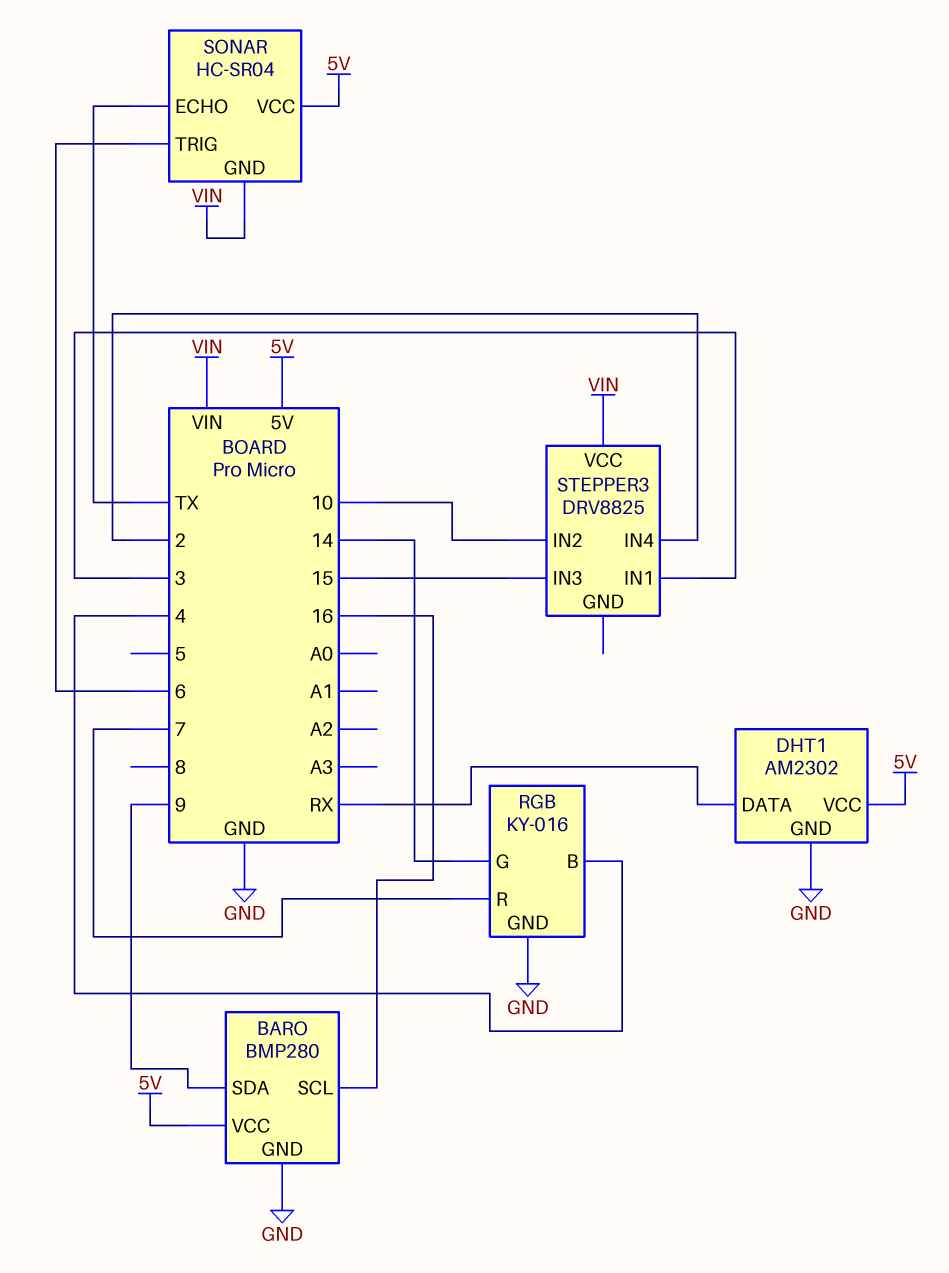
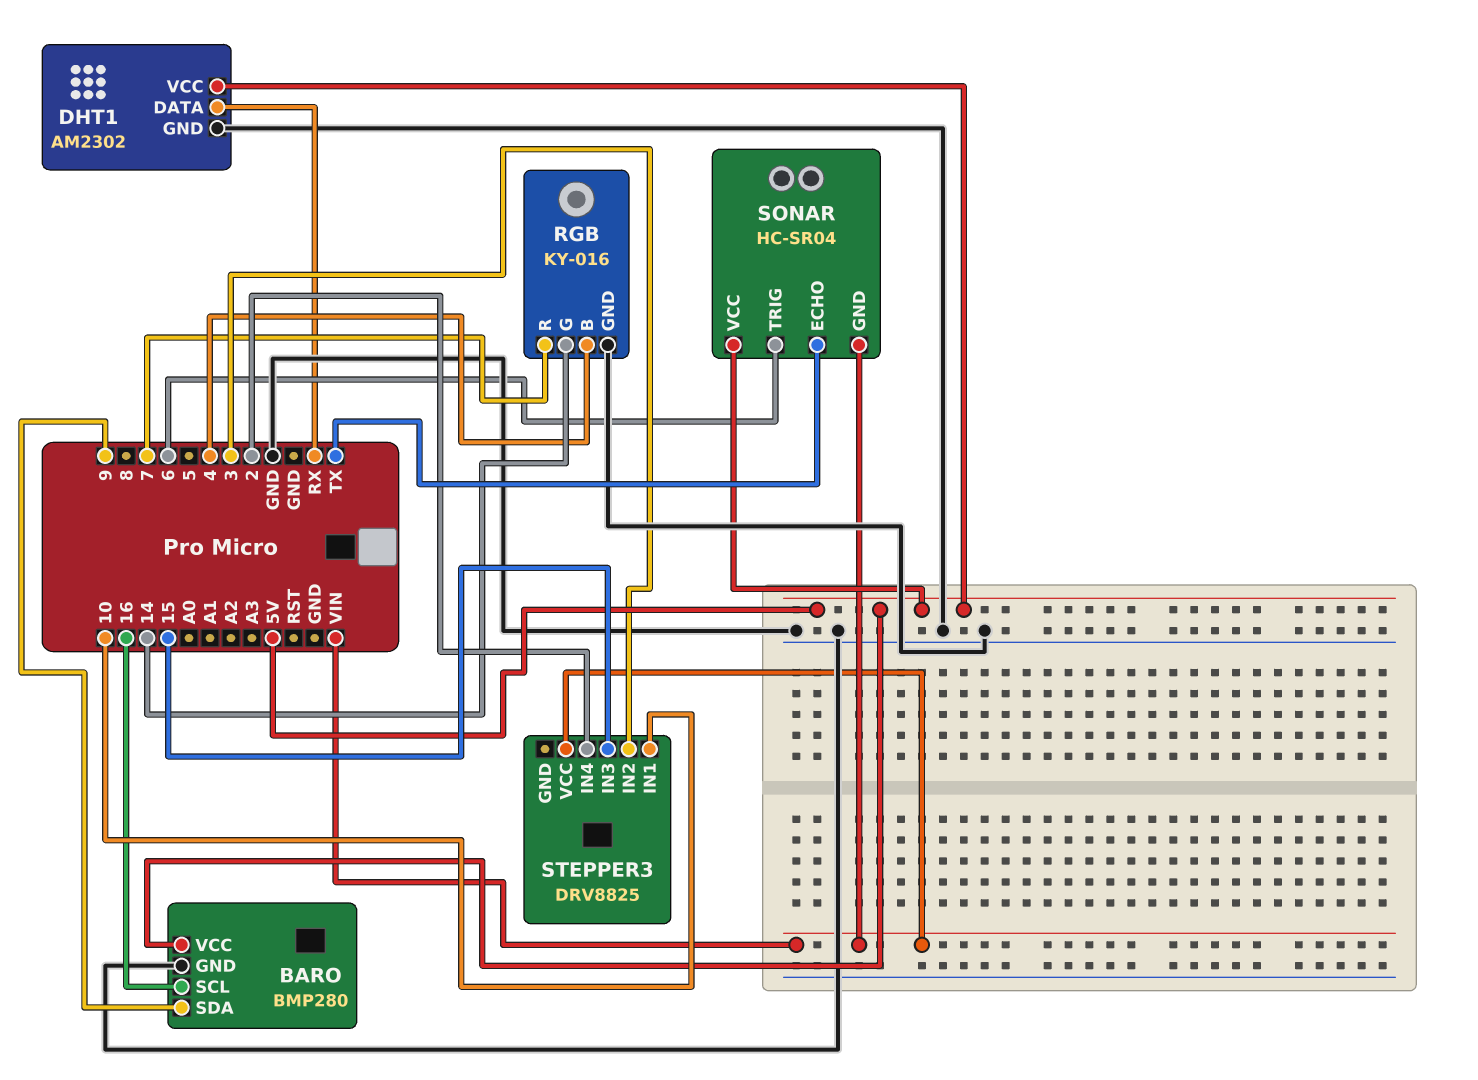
STEPPER3 pin IN1: 3 -> 10
STEPPER3 pin IN2: 10 -> 3

